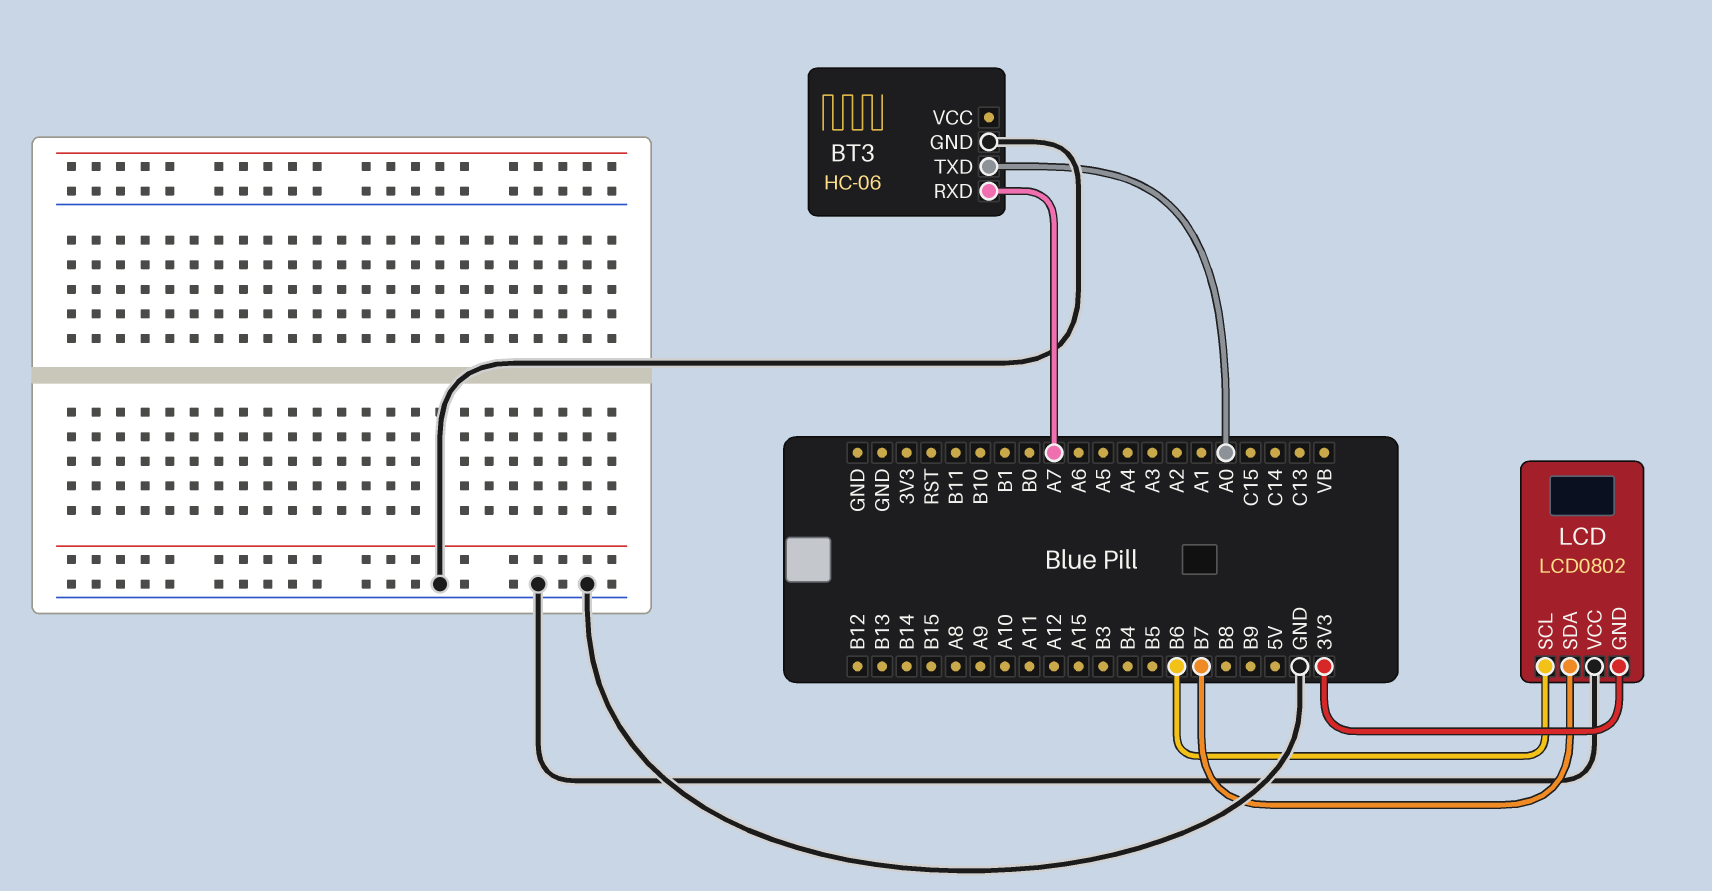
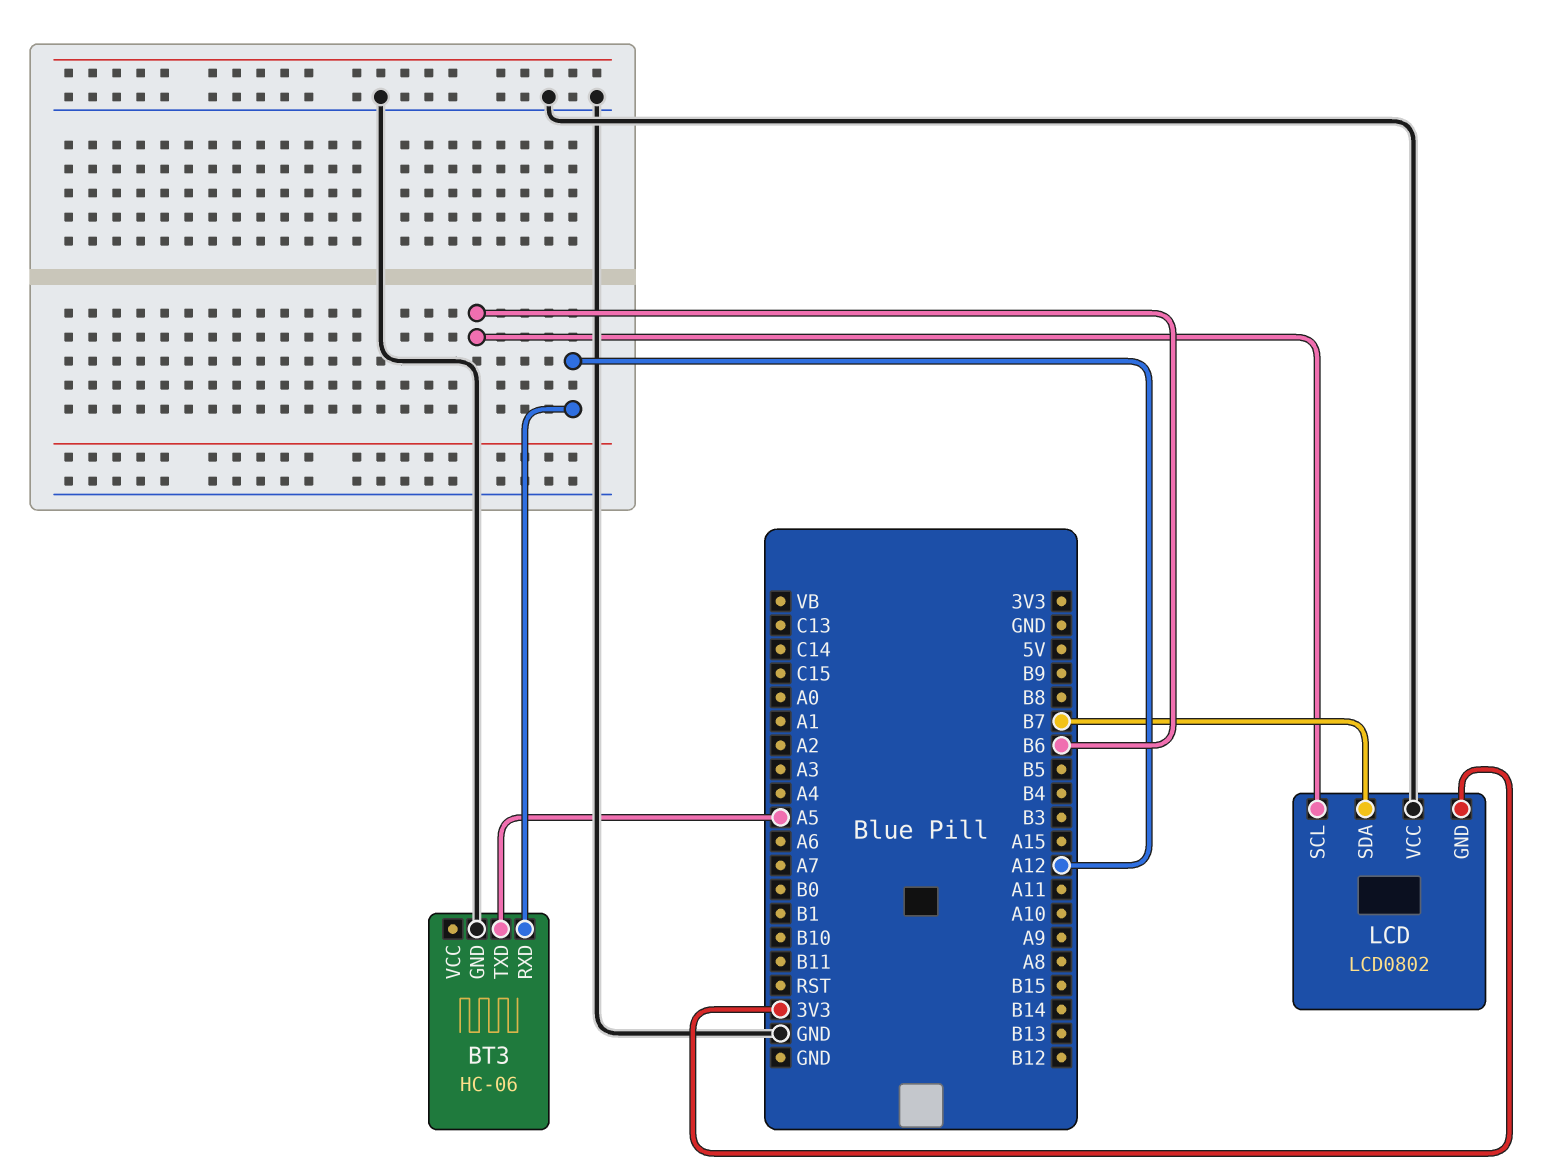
BT3 pin RXD: A7 -> A12
BT3 pin TXD: A0 -> A5

